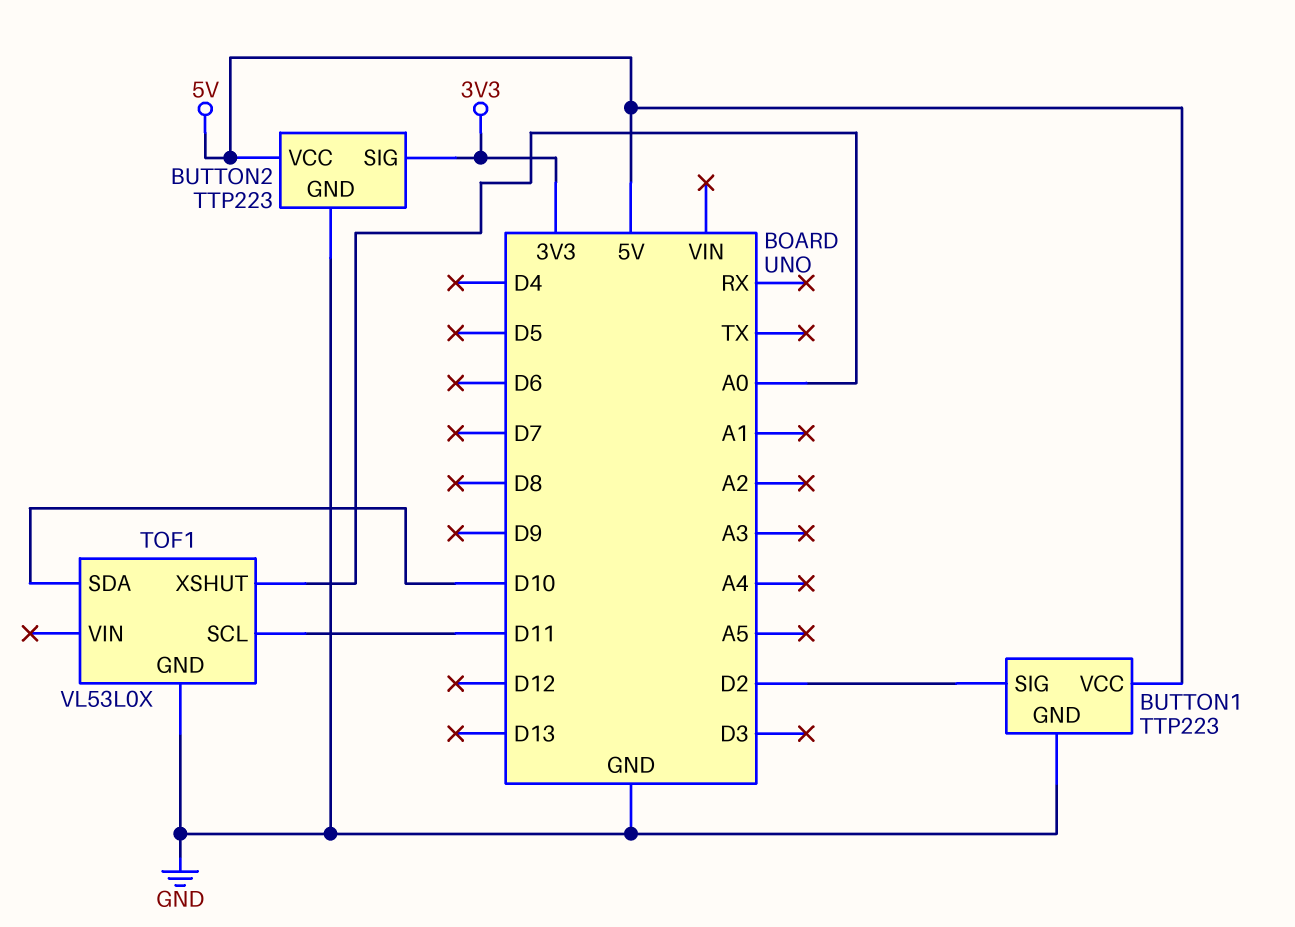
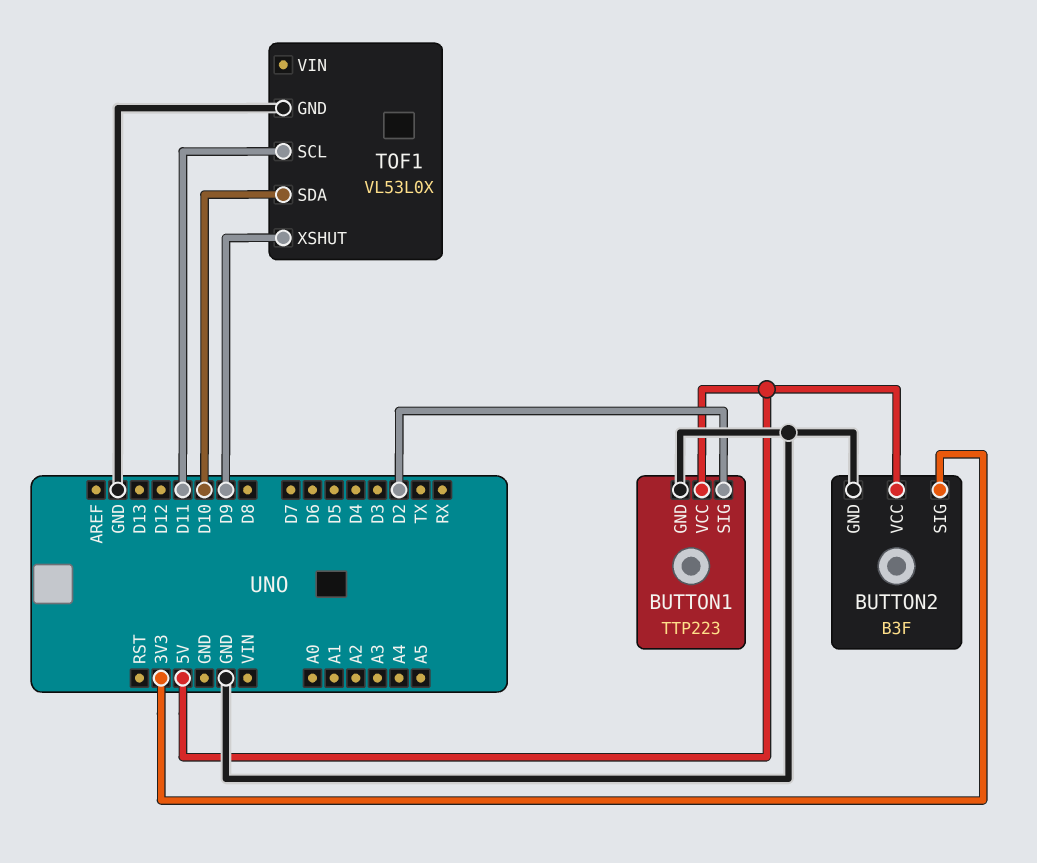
BUTTON2: TTP223 -> B3F
TOF1 pin XSHUT: A0 -> D9

